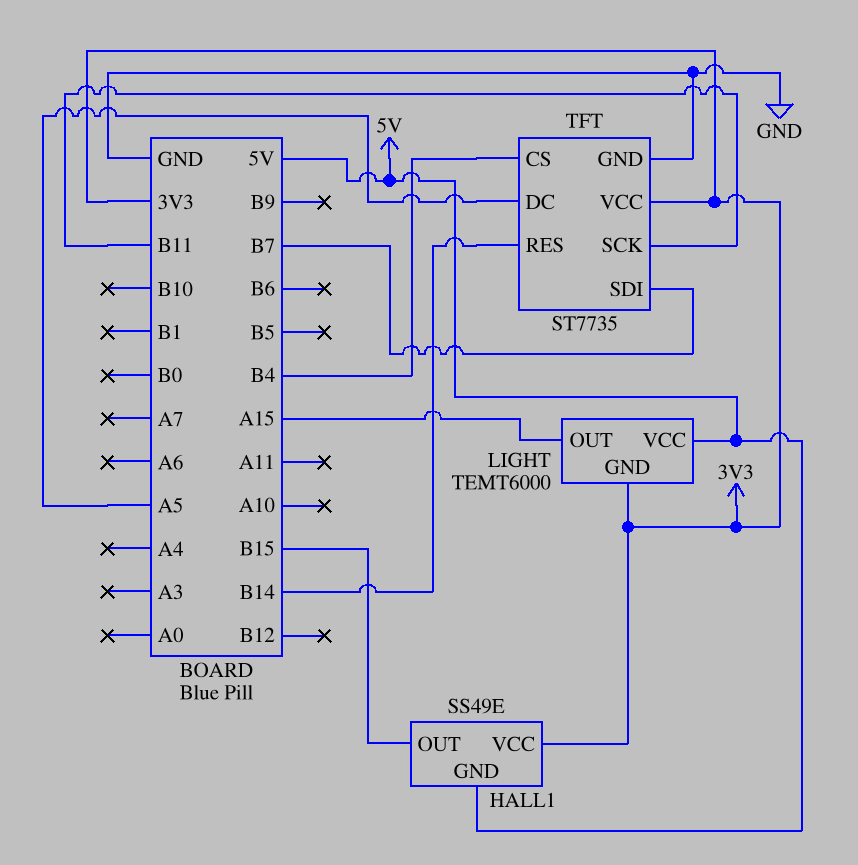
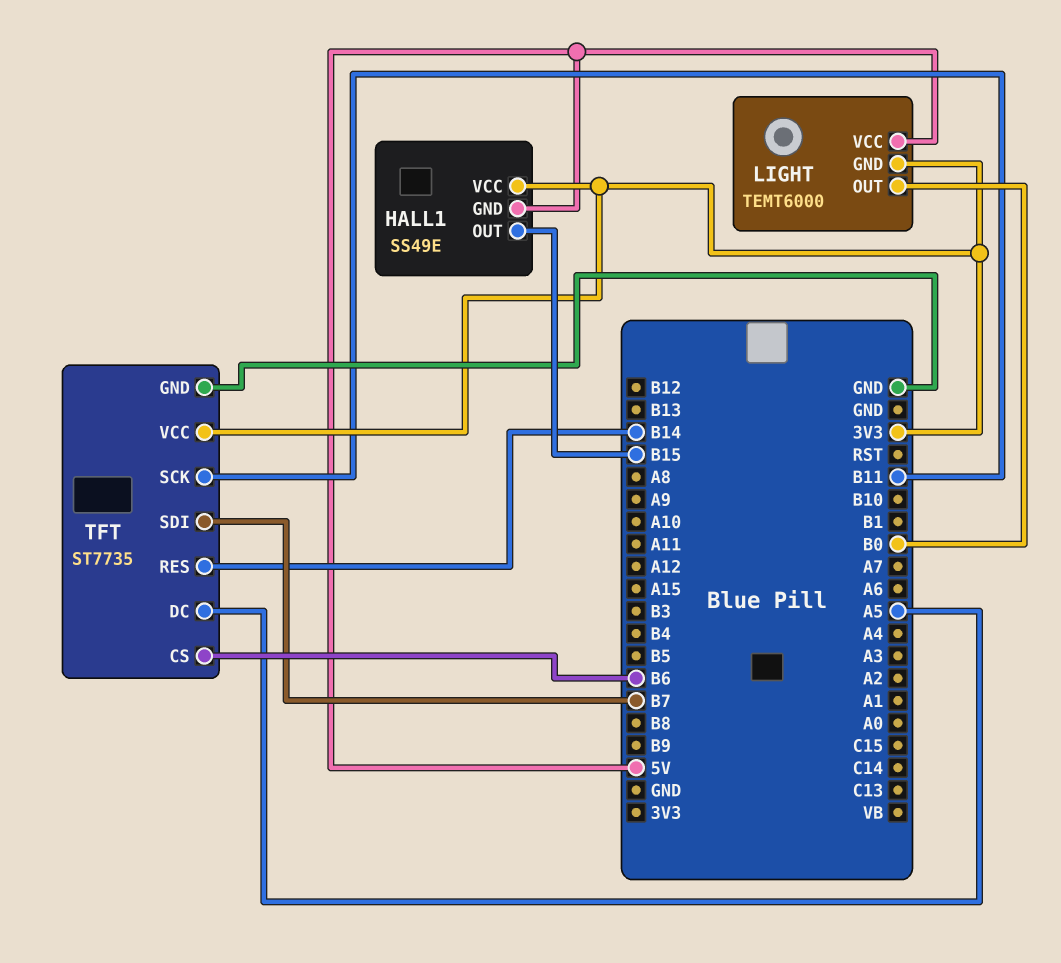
LIGHT pin OUT: A15 -> B0
TFT pin CS: B4 -> B6

